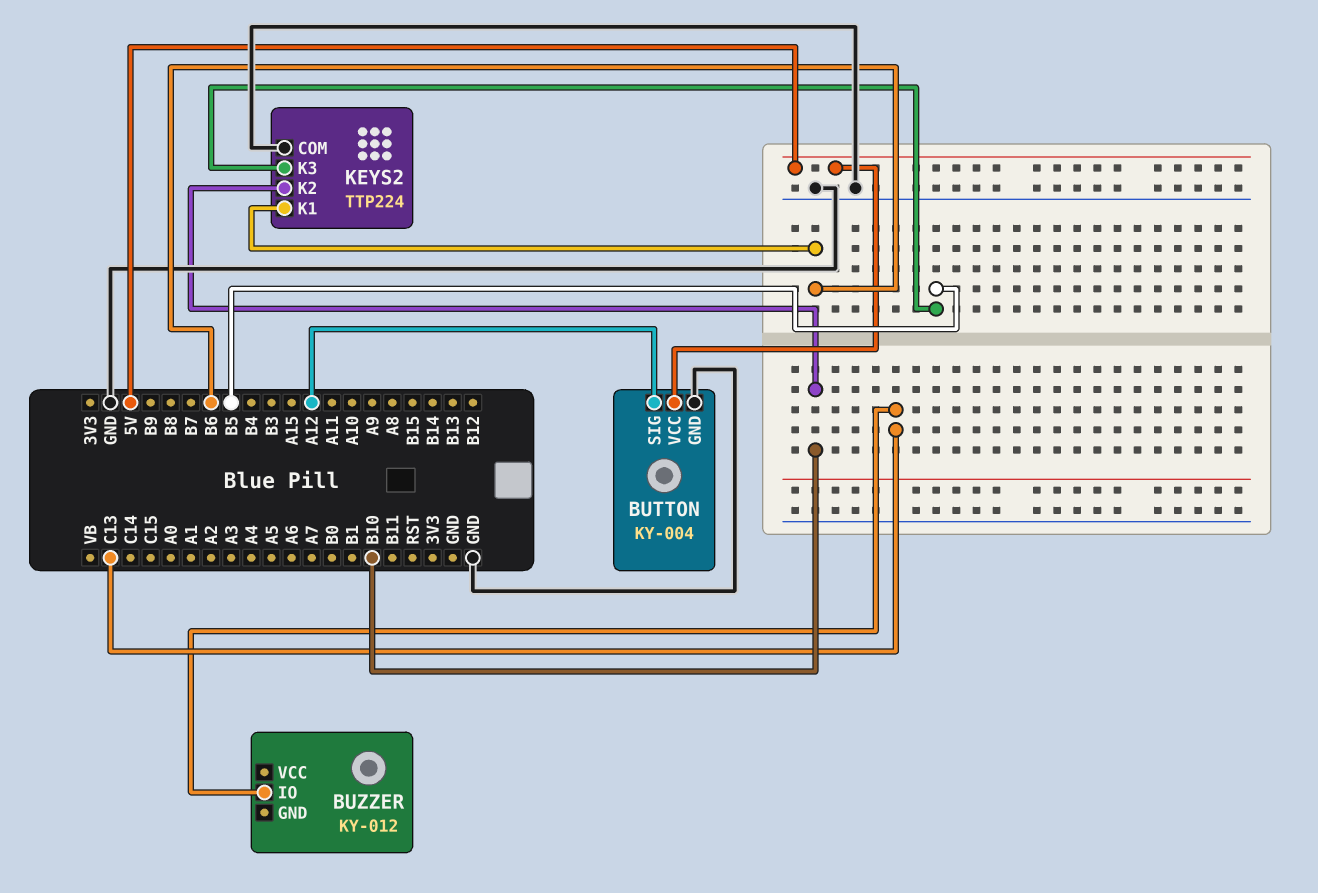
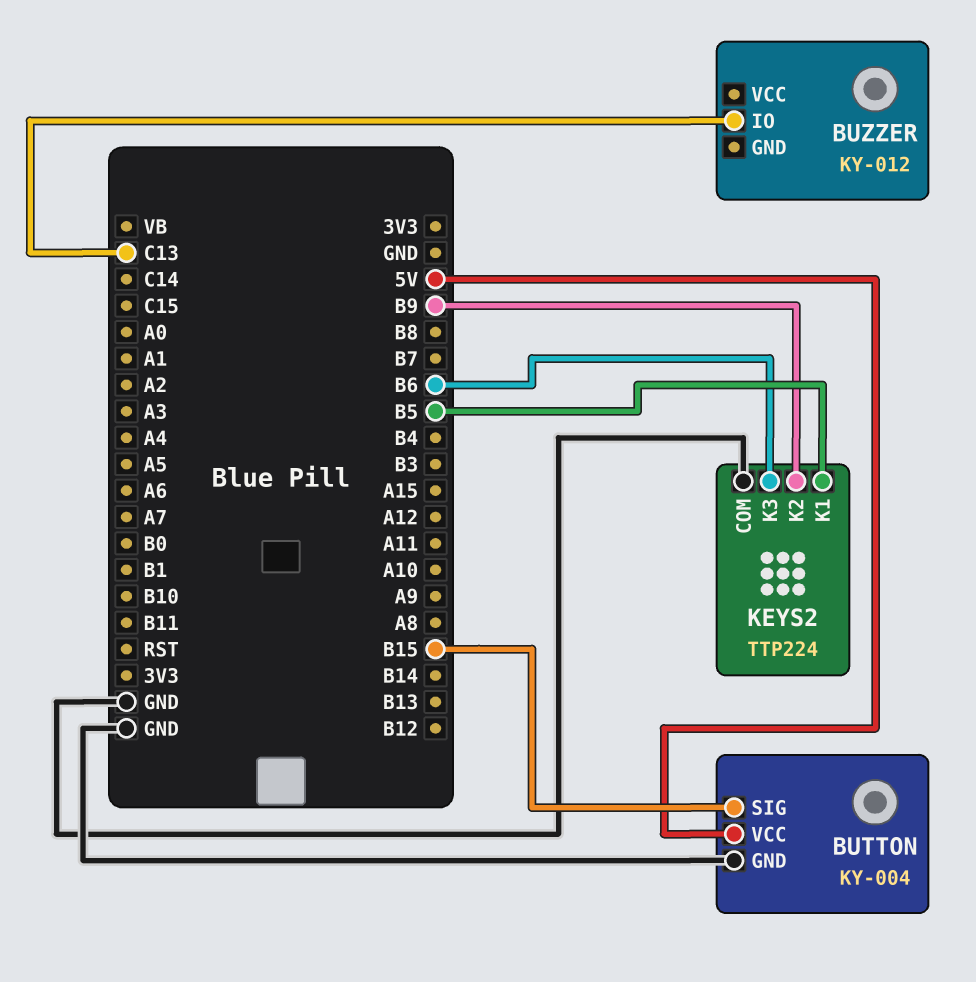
BUTTON pin SIG: A12 -> B15
KEYS2 pin K1: B6 -> B5
KEYS2 pin K2: B10 -> B9
KEYS2 pin K3: B5 -> B6

